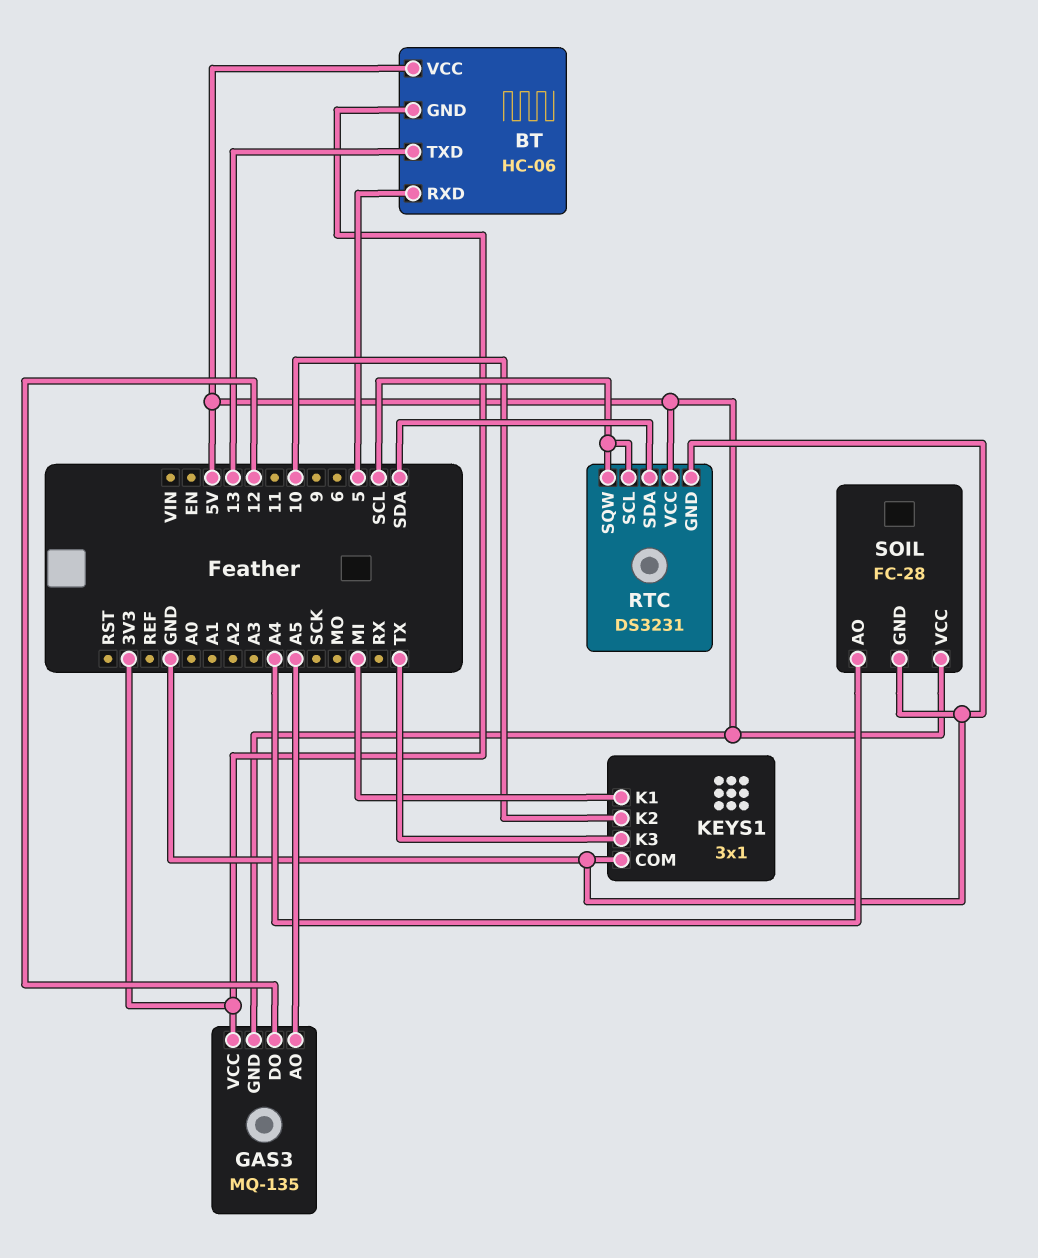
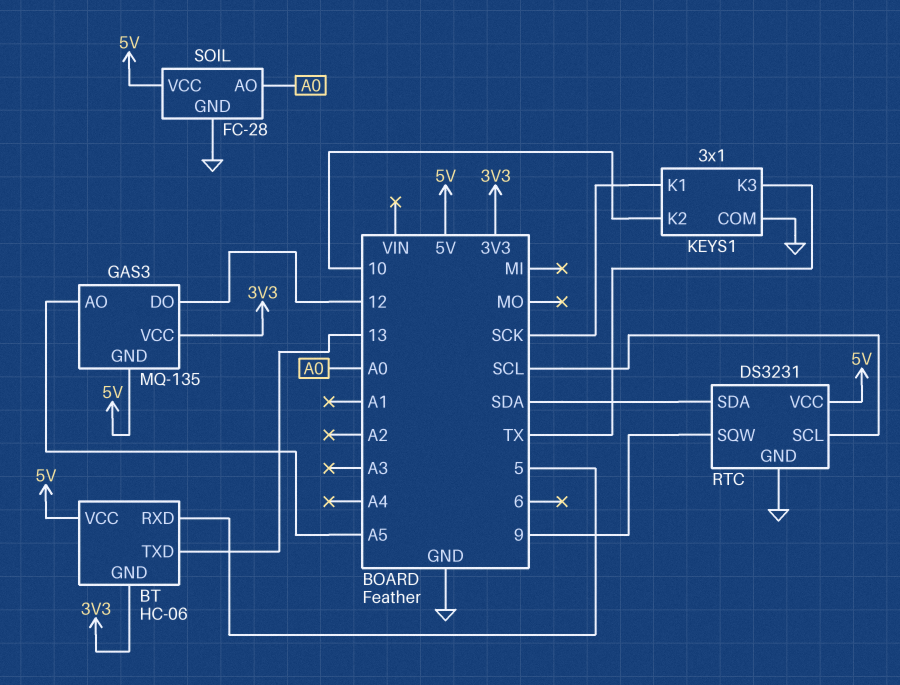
KEYS1 pin K1: MI -> SCK
RTC pin SQW: SCL -> 9
SOIL pin AO: A4 -> A0

